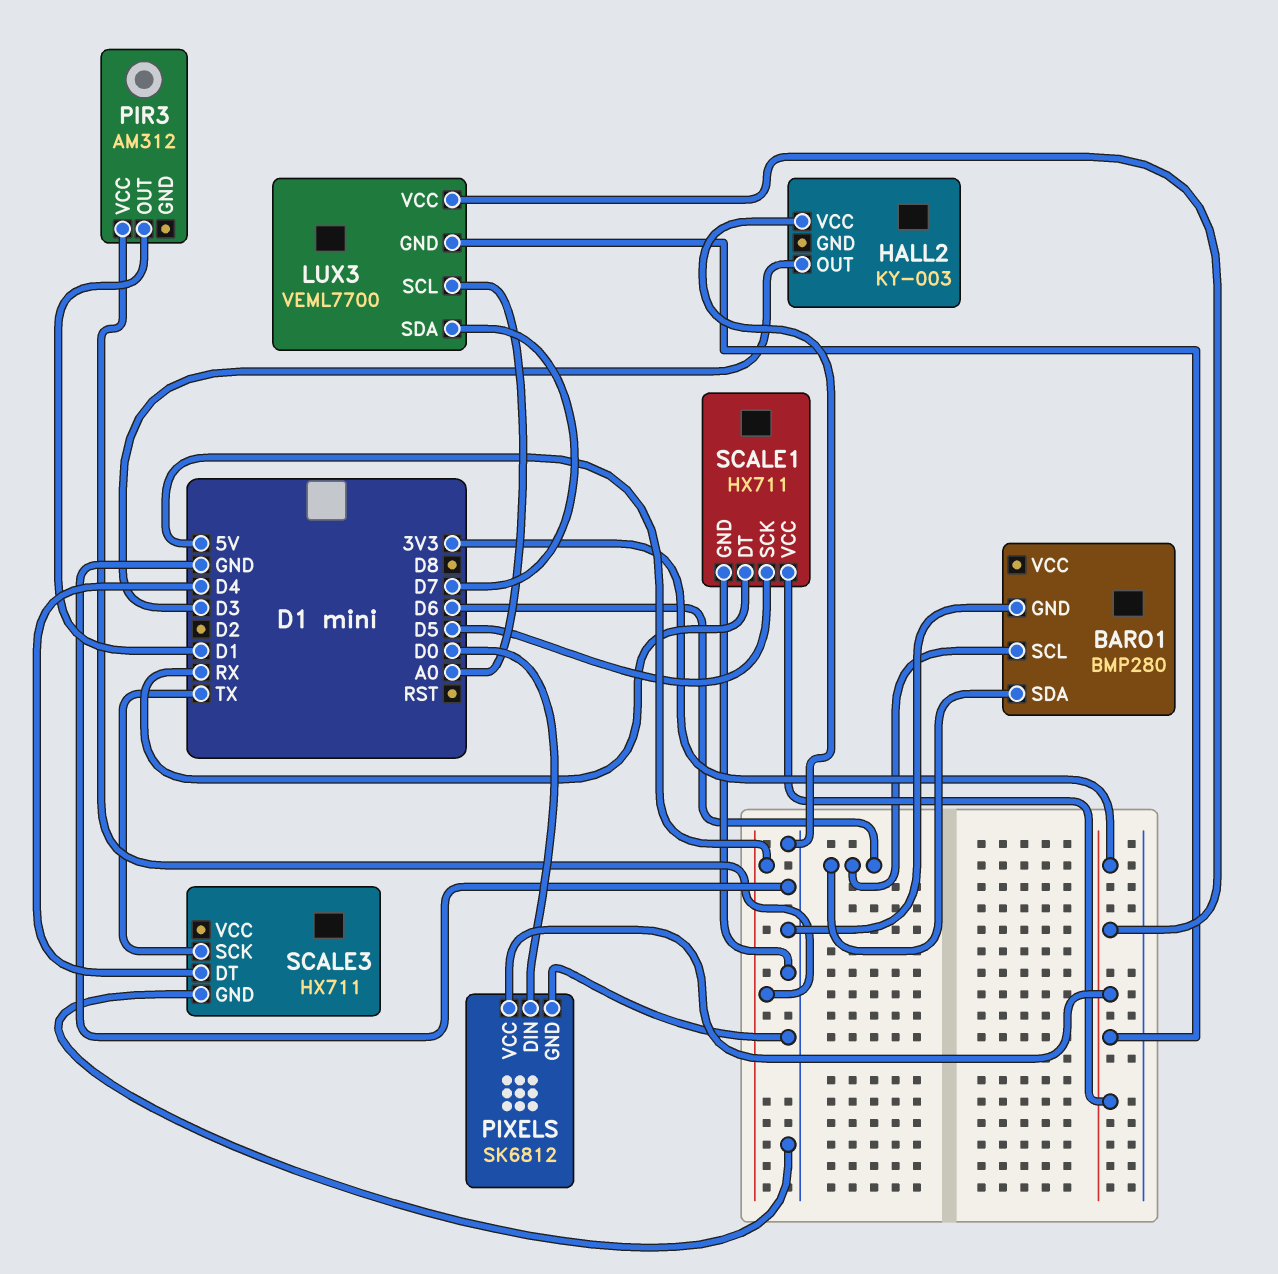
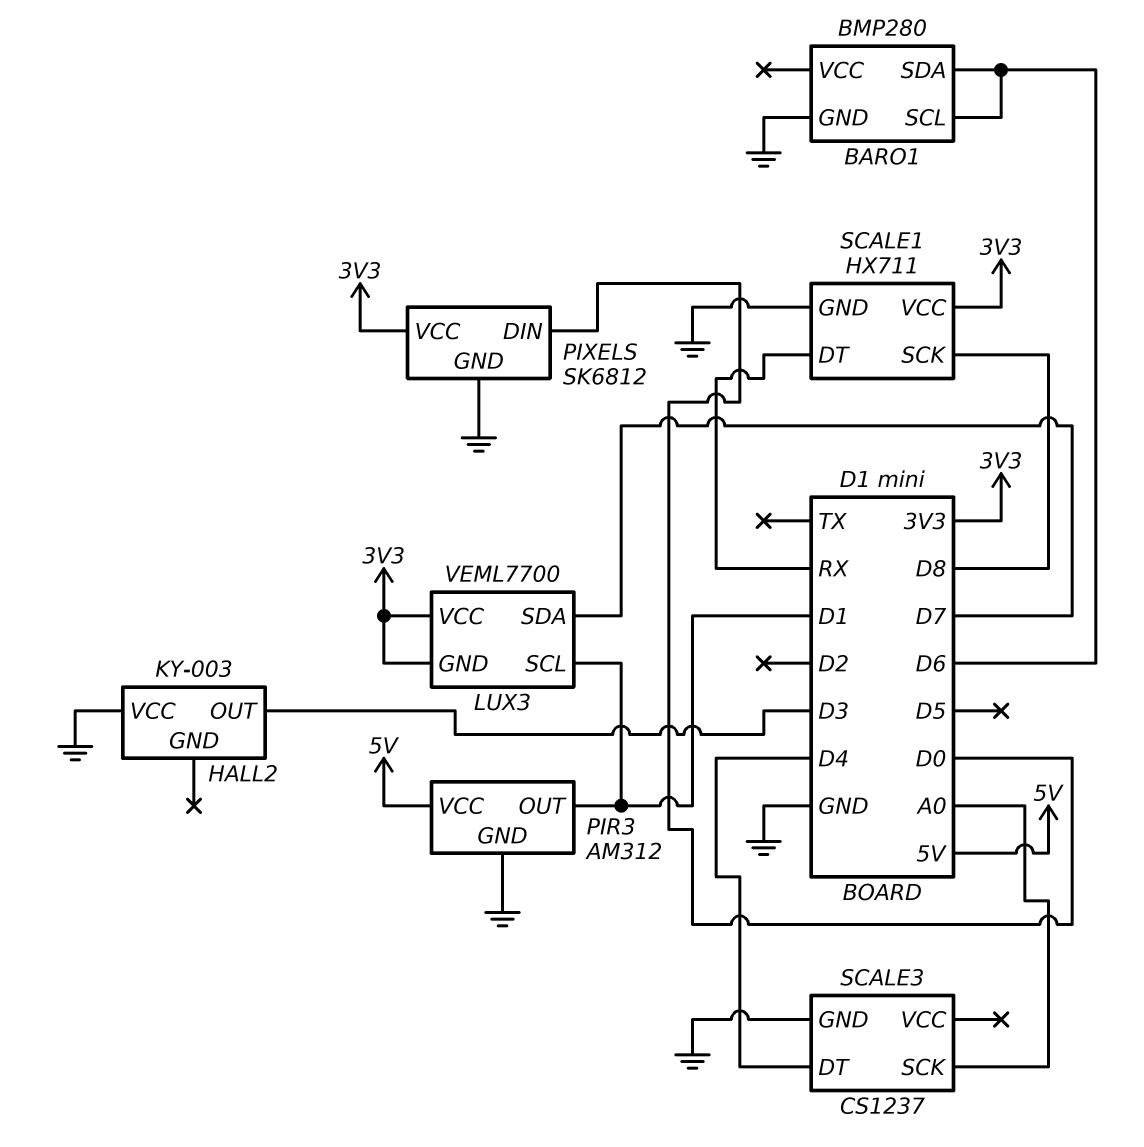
LUX3 pin SCL: A0 -> D1
PIR3 pin GND: none -> GND
SCALE1 pin SCK: D5 -> D8
SCALE3: HX711 -> CS1237
SCALE3 pin SCK: TX -> A0

